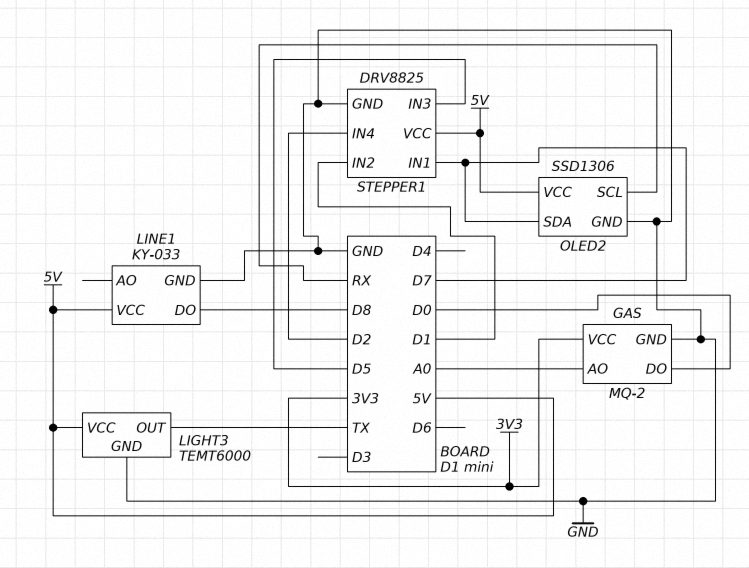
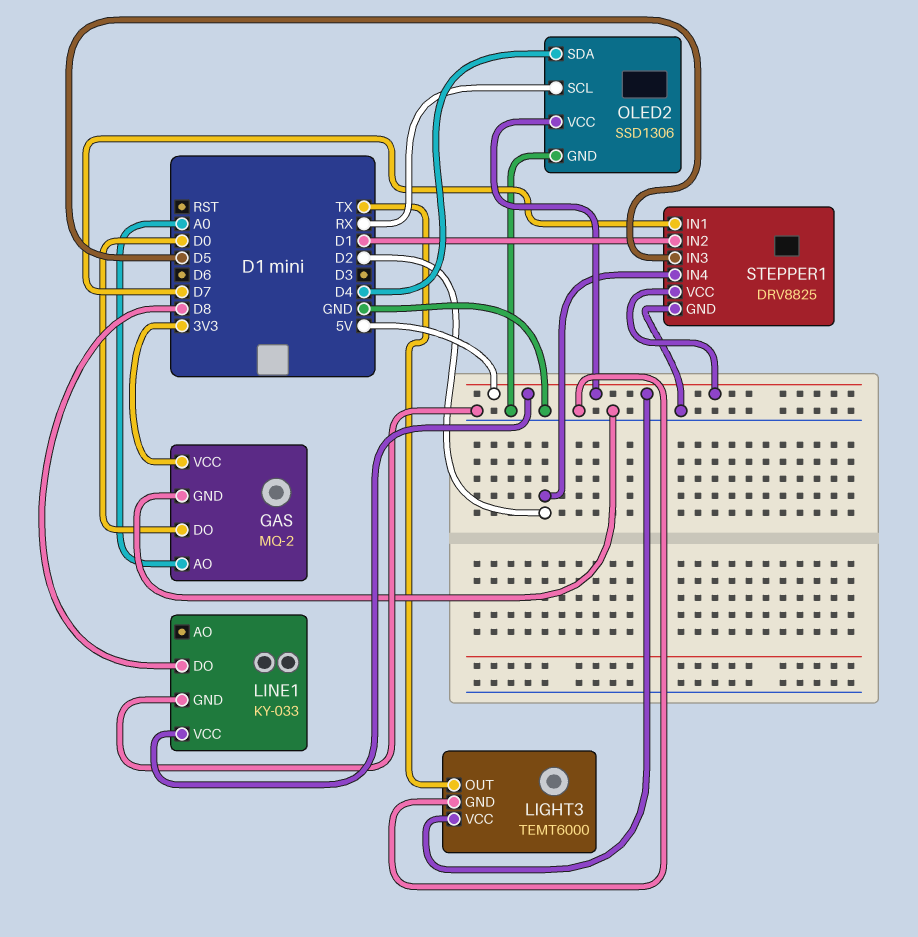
OLED2 pin SDA: D7 -> D4

